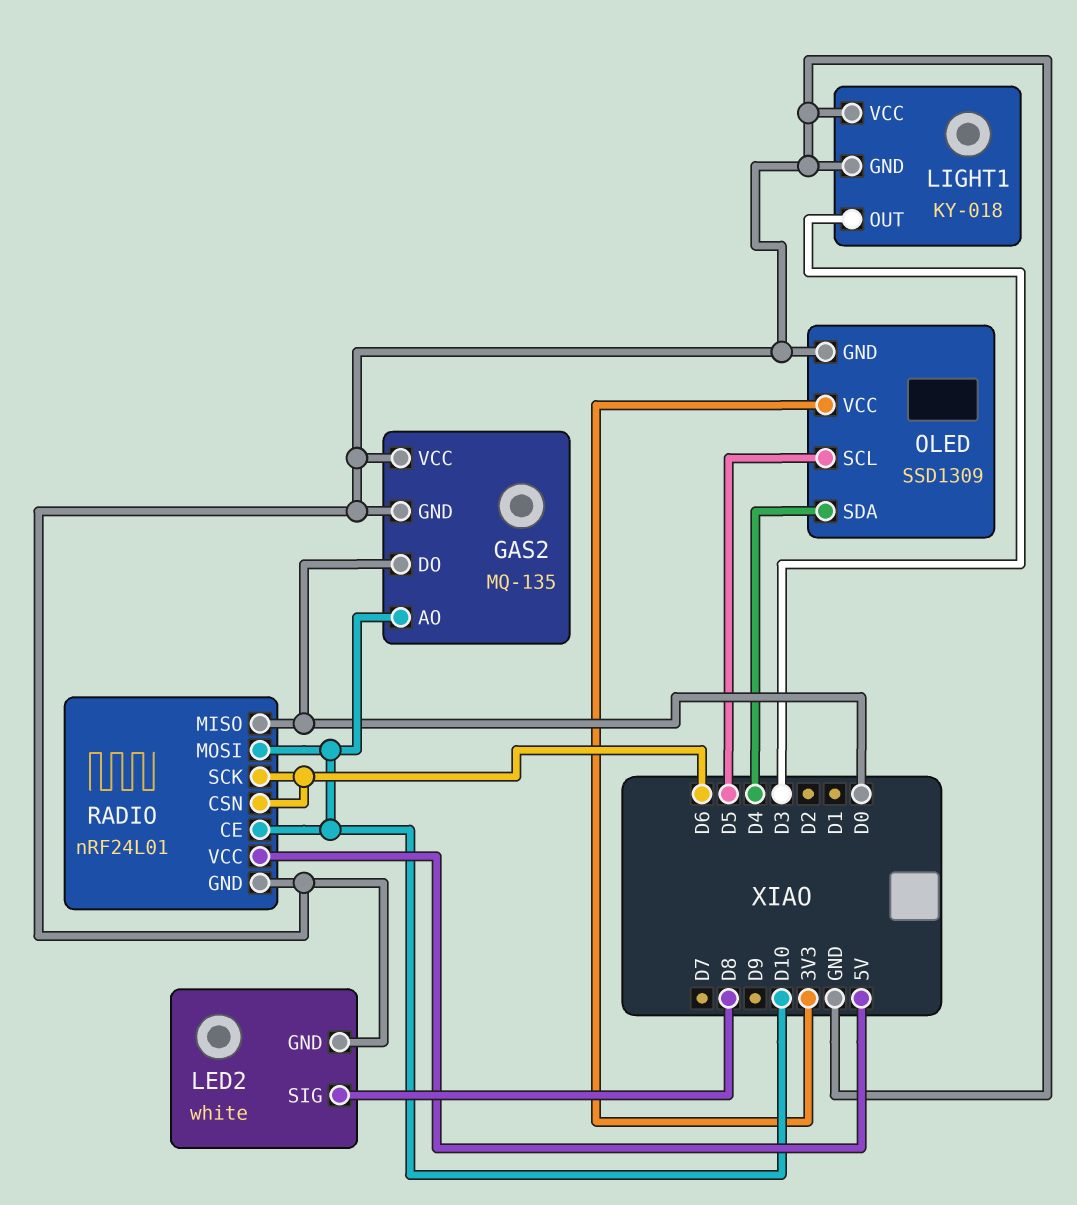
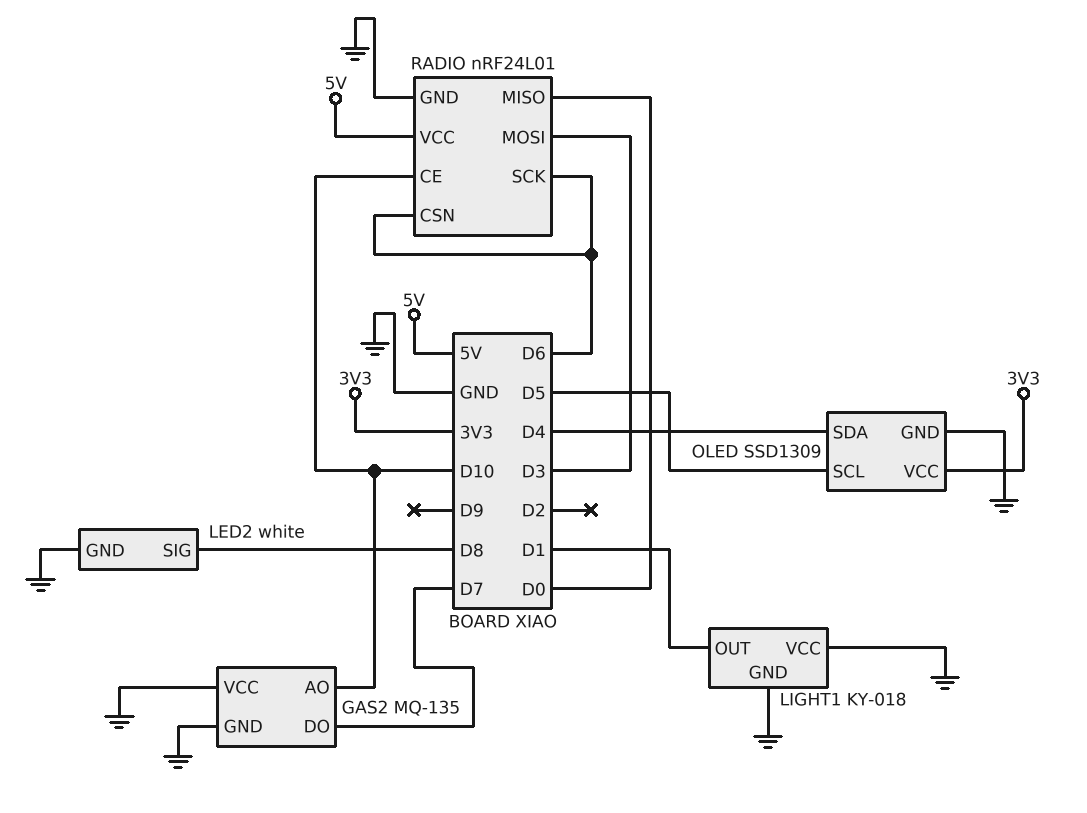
GAS2 pin DO: D0 -> D7
LIGHT1 pin OUT: D3 -> D1
RADIO pin MOSI: D10 -> D3

